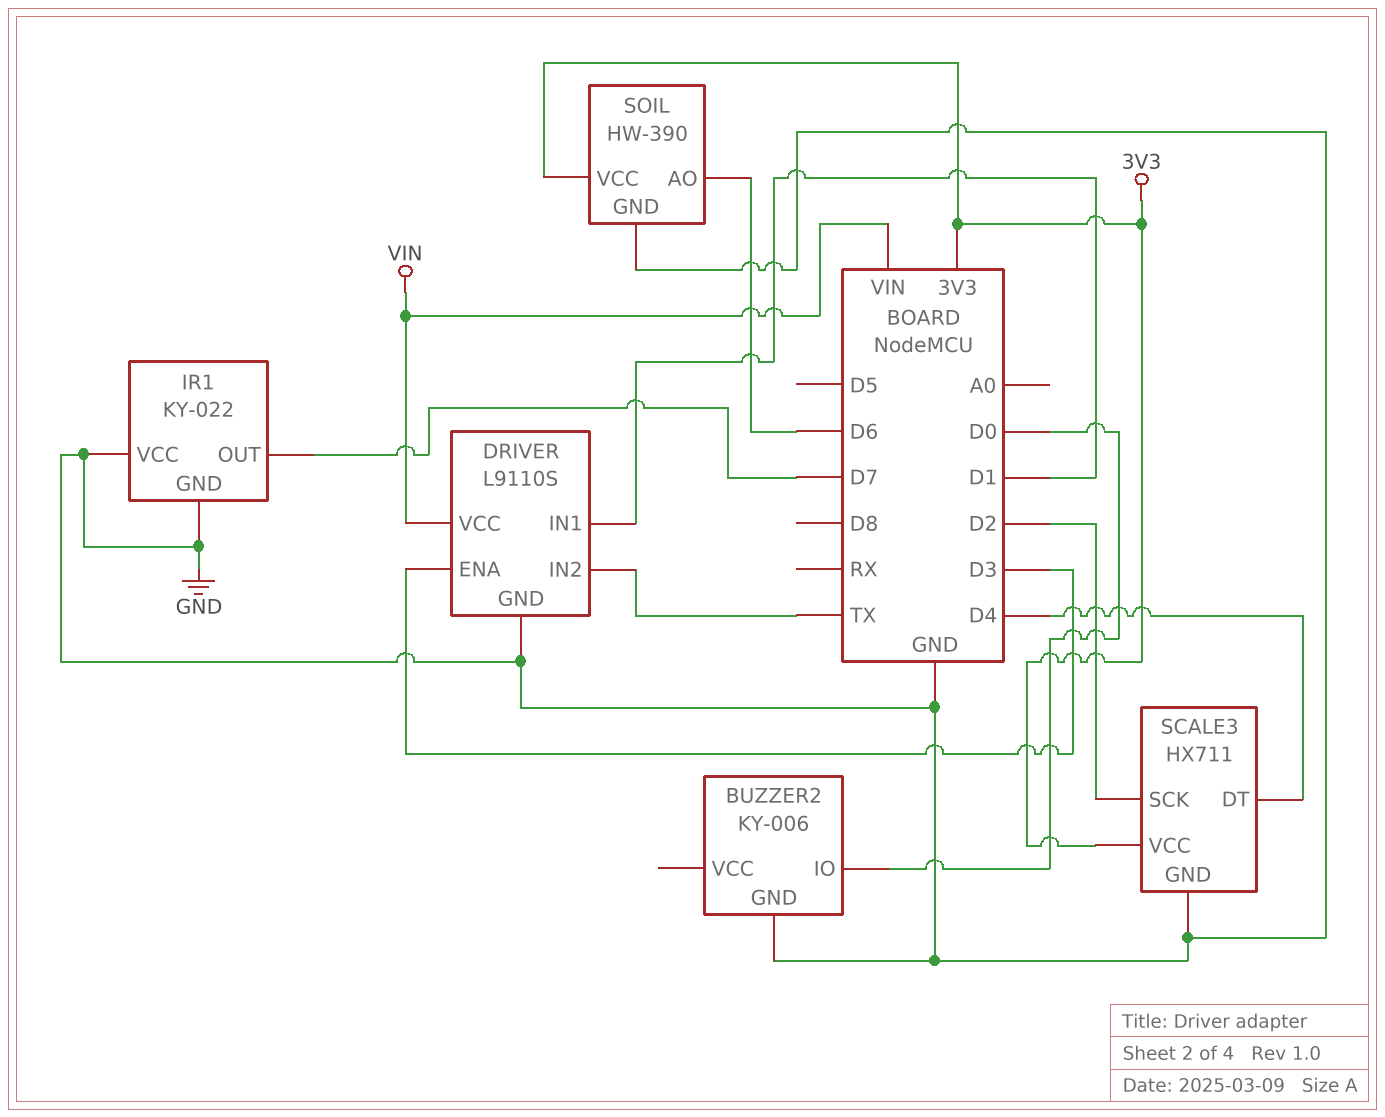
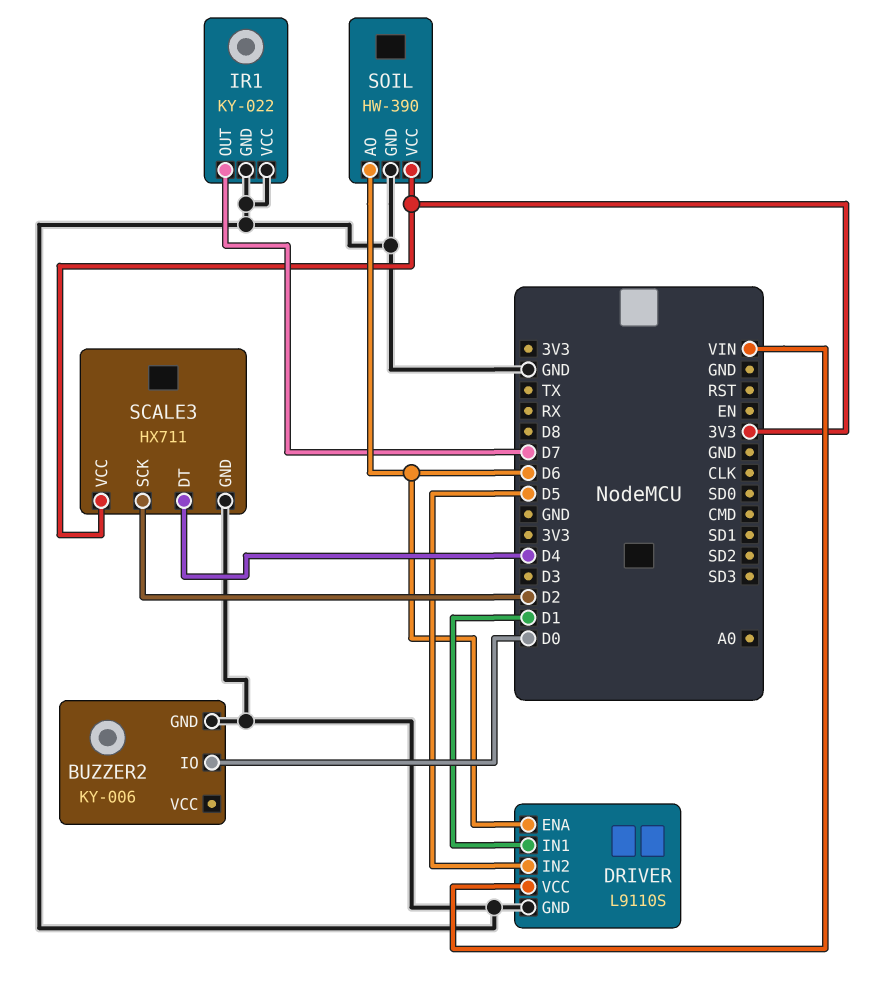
DRIVER pin ENA: D3 -> D6
DRIVER pin IN2: TX -> D5

